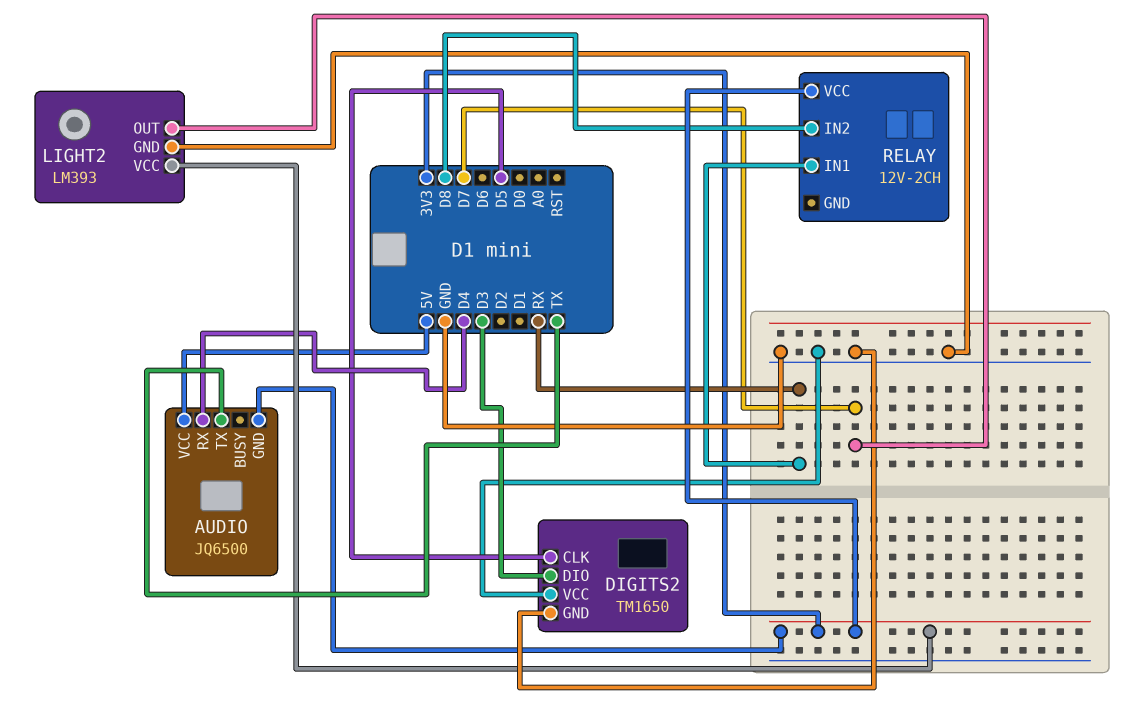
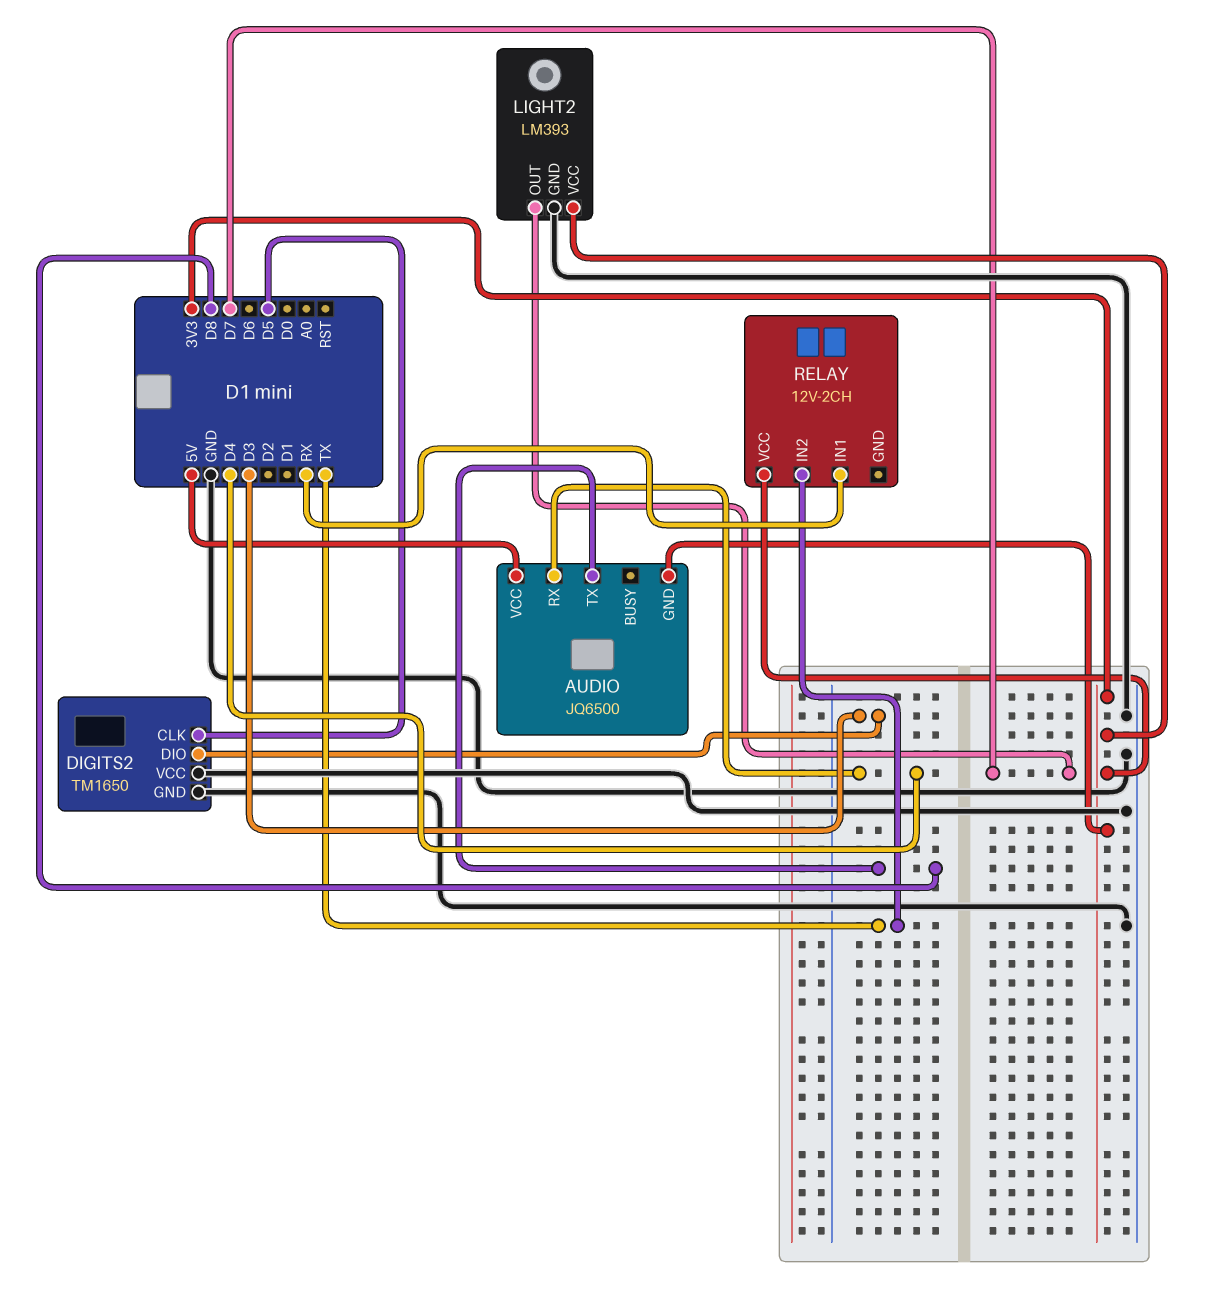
AUDIO pin TX: TX -> D8
RELAY pin IN2: D8 -> TX

